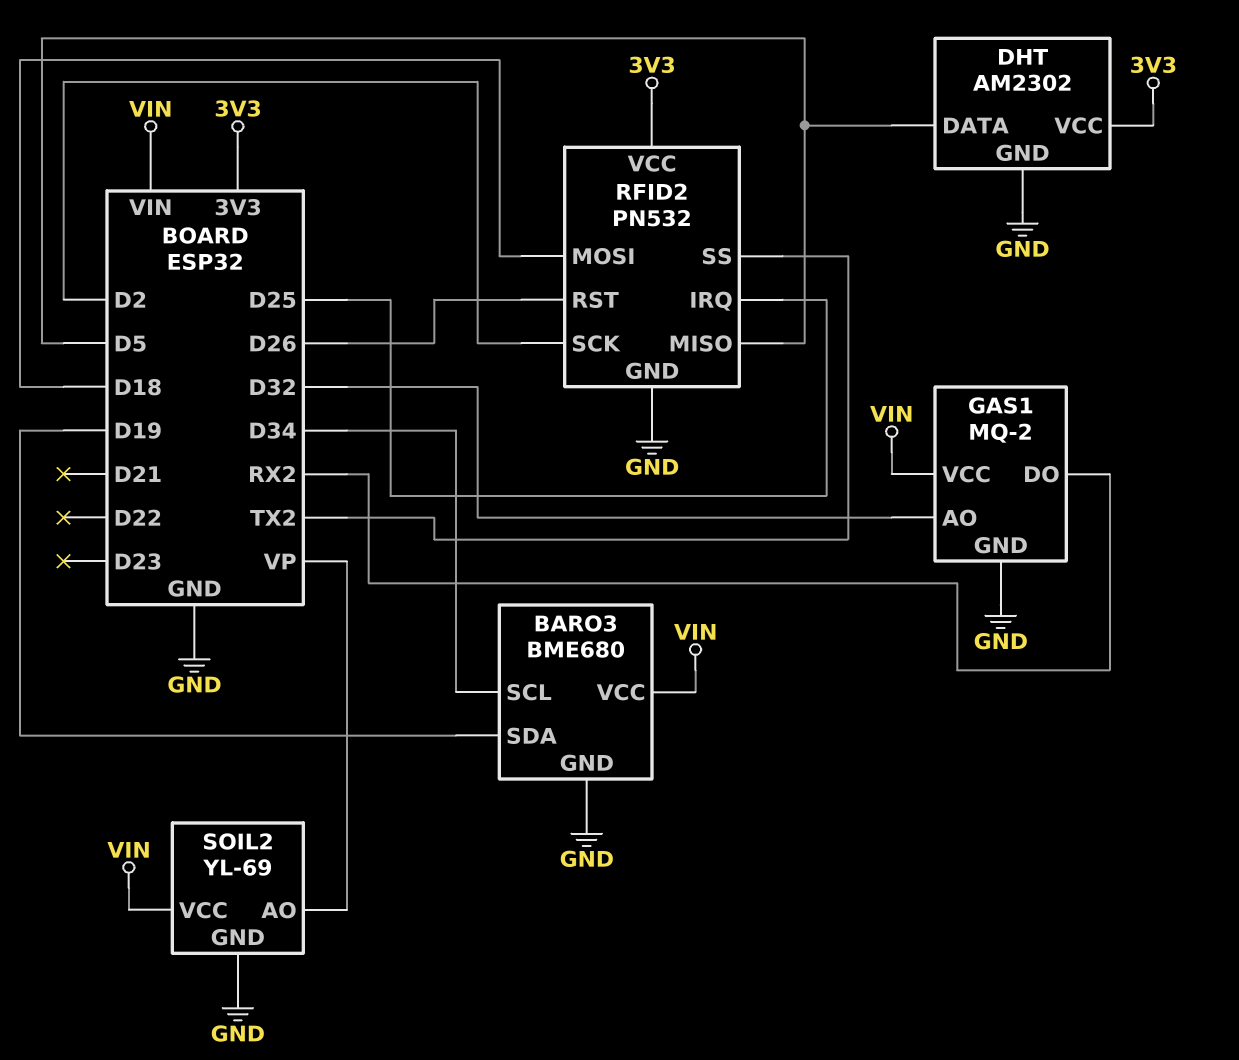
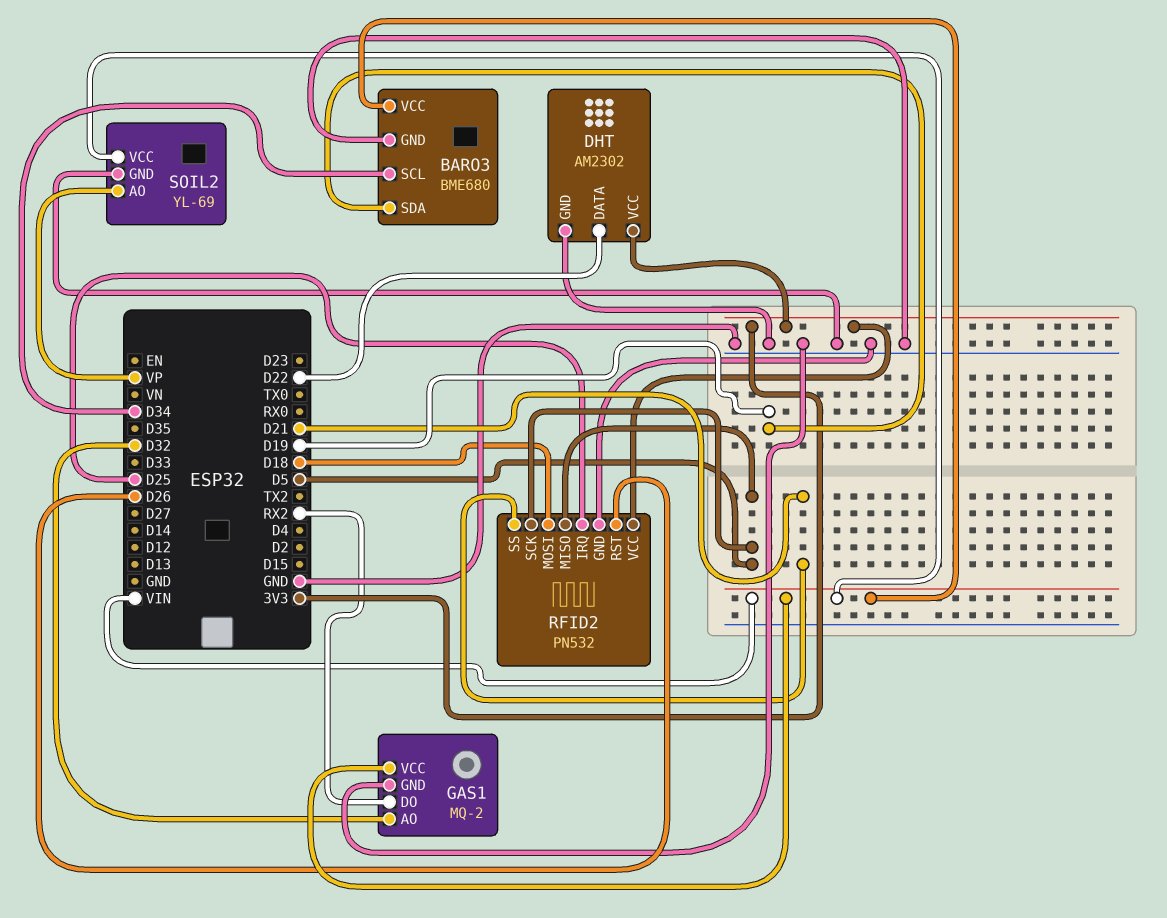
DHT pin DATA: D5 -> D22
RFID2 pin SCK: D2 -> D5
RFID2 pin SS: TX2 -> D21

